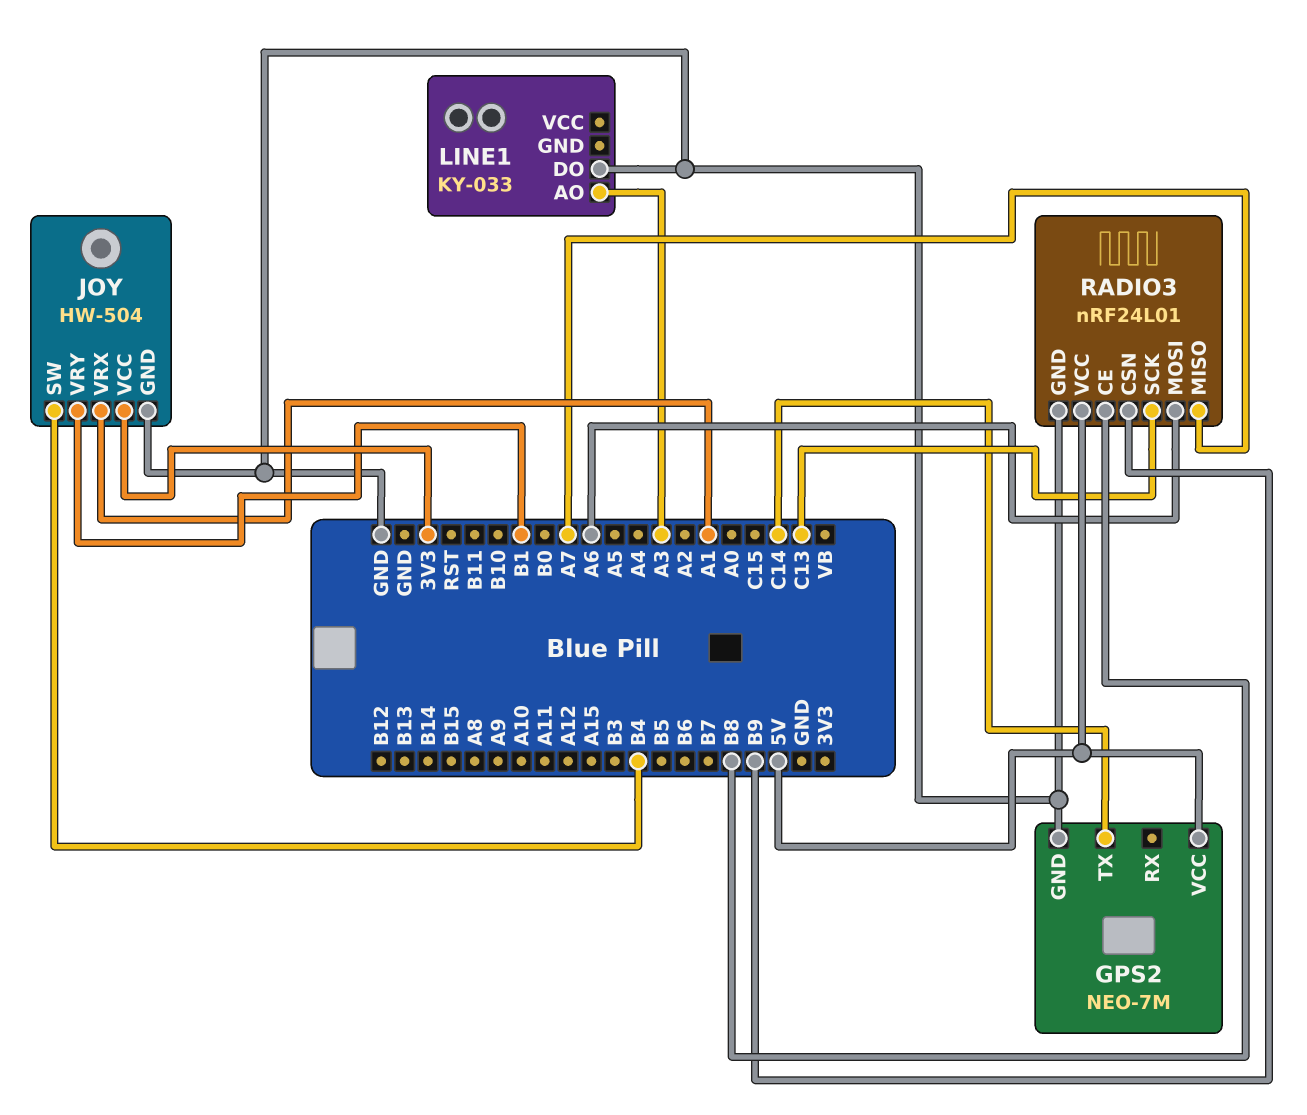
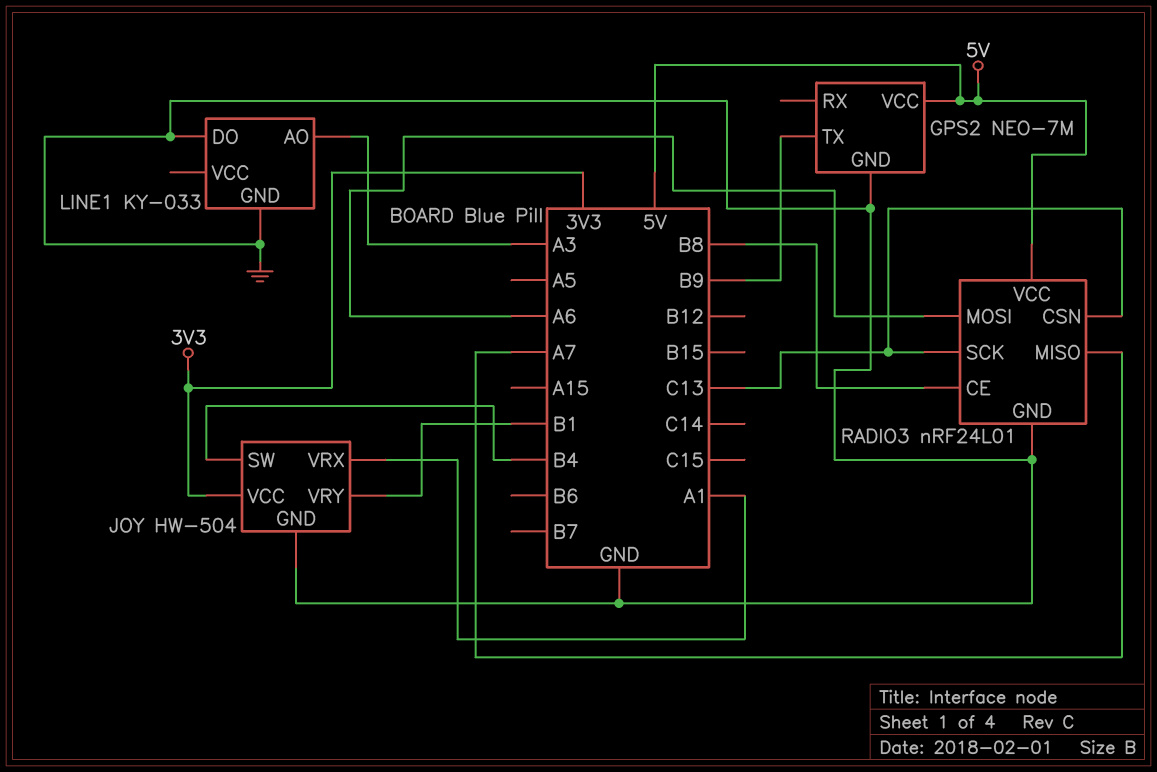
GPS2 pin TX: C14 -> B9
LINE1 pin GND: none -> GND
RADIO3 pin CSN: B9 -> C13

